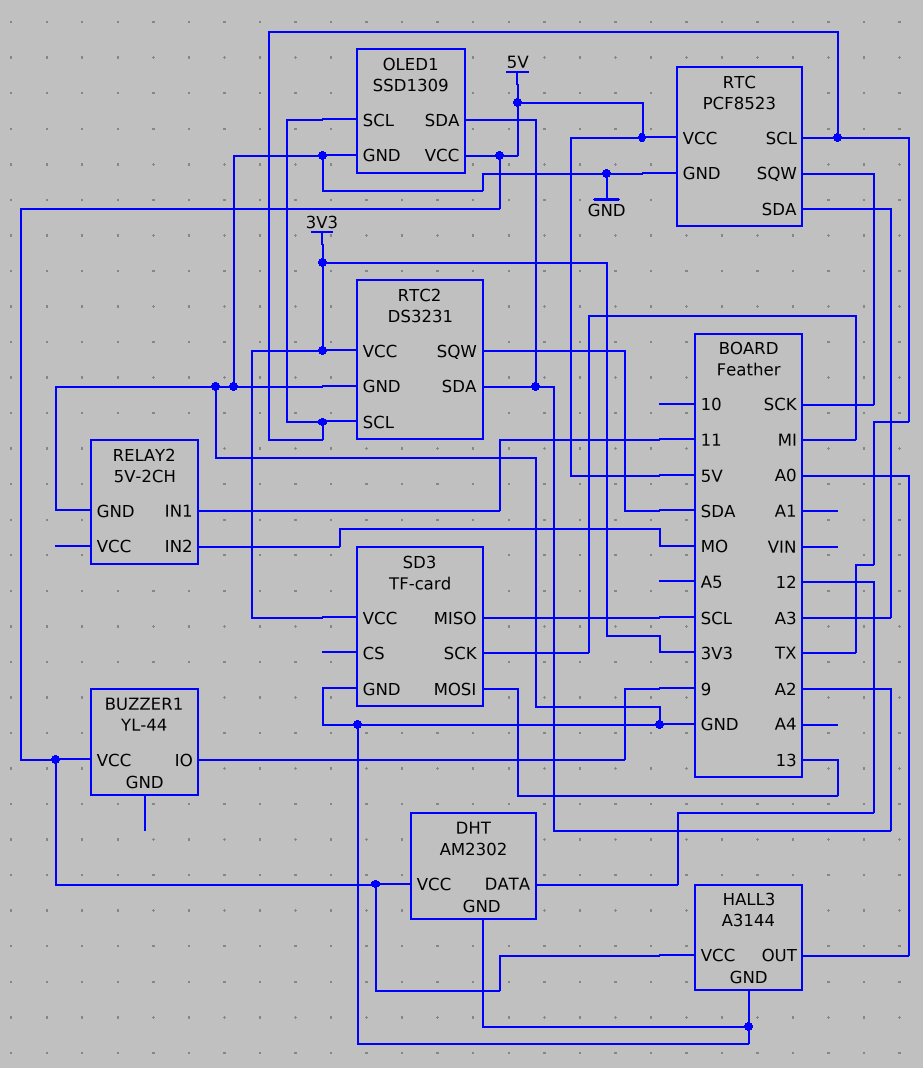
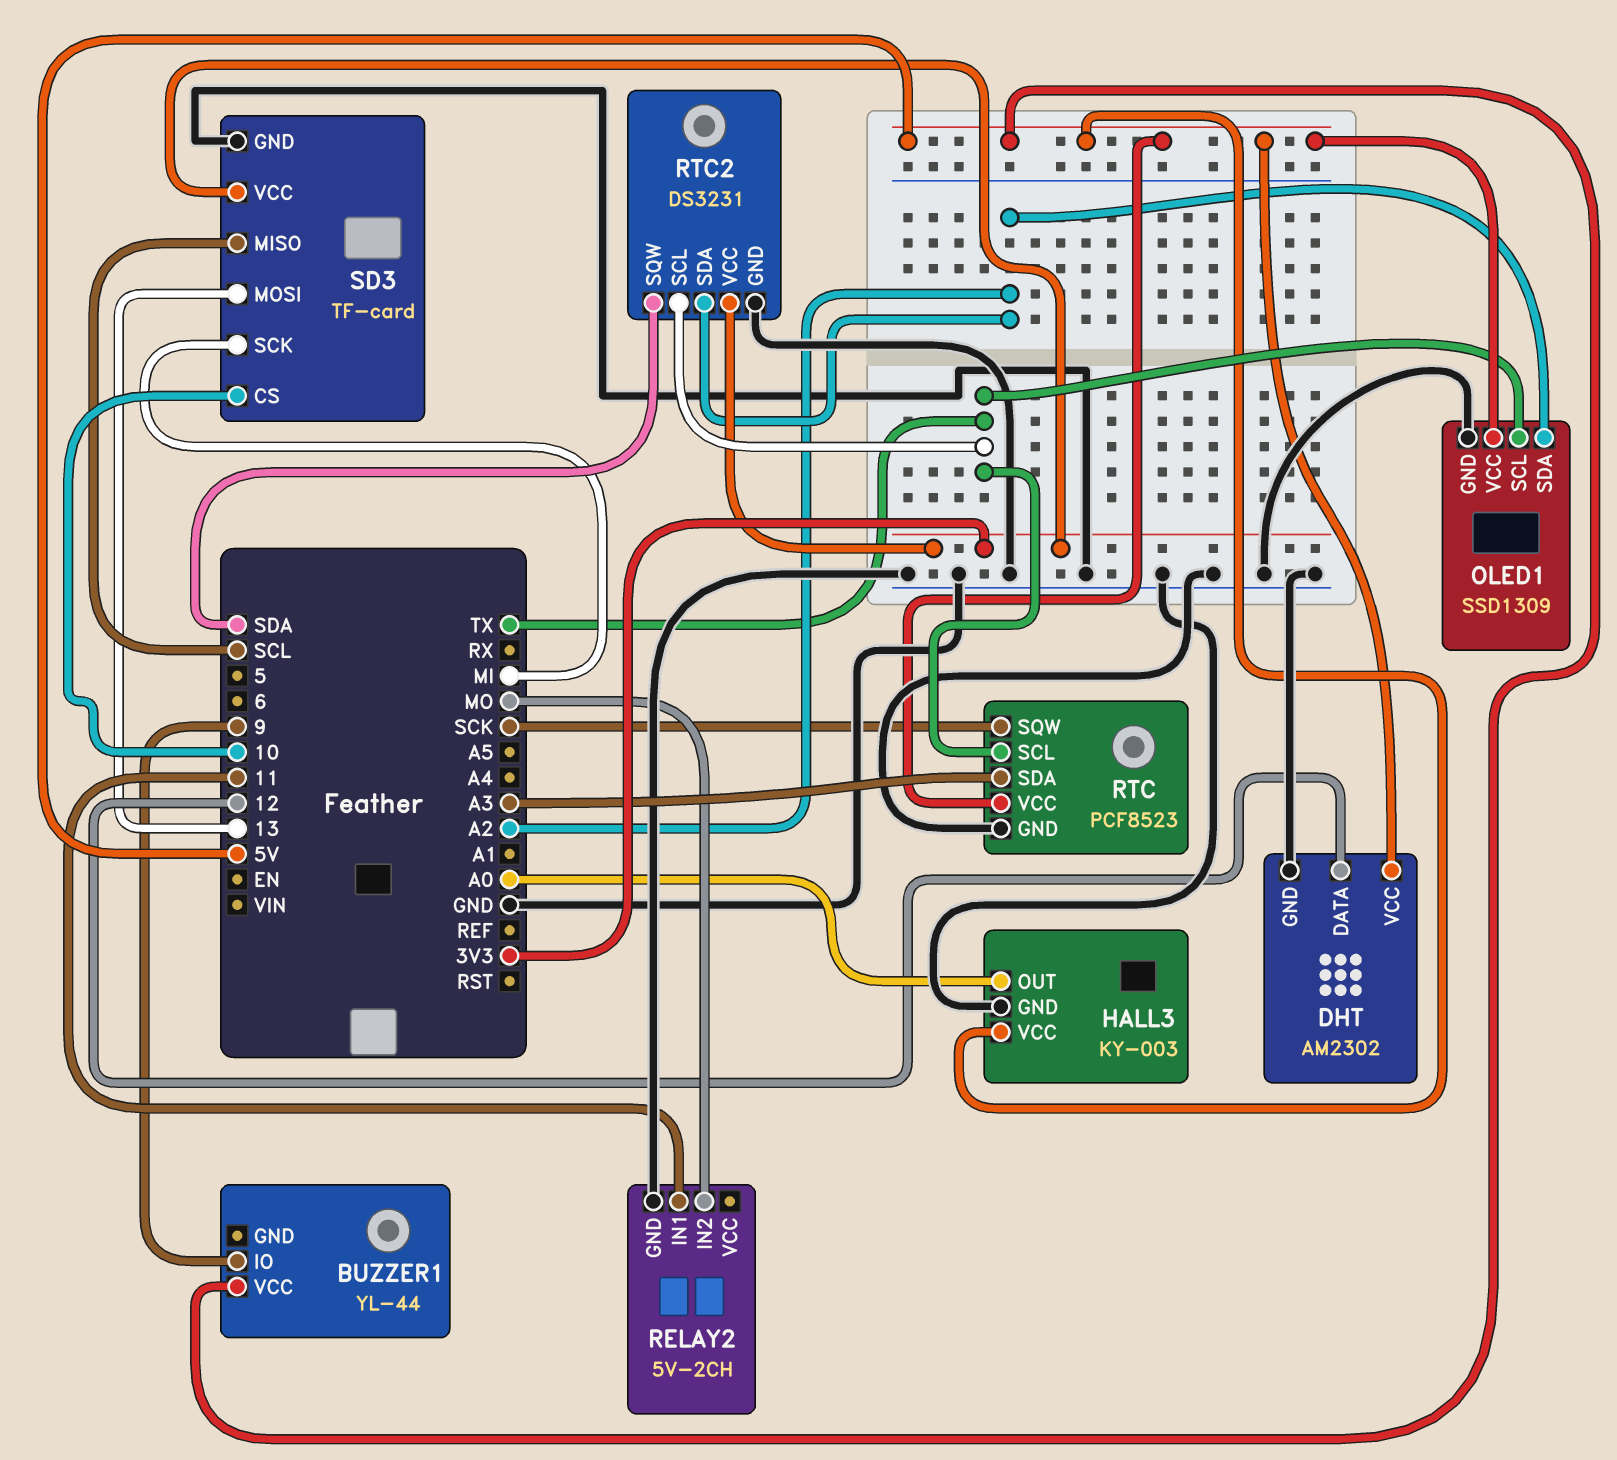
HALL3: A3144 -> KY-003
SD3 pin CS: none -> 10

